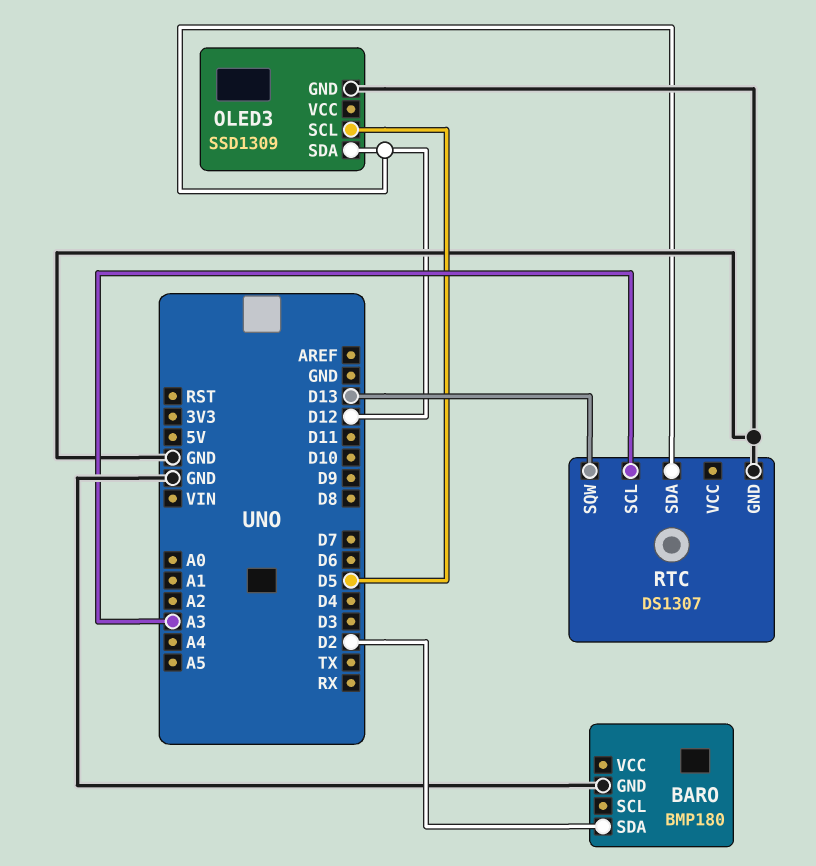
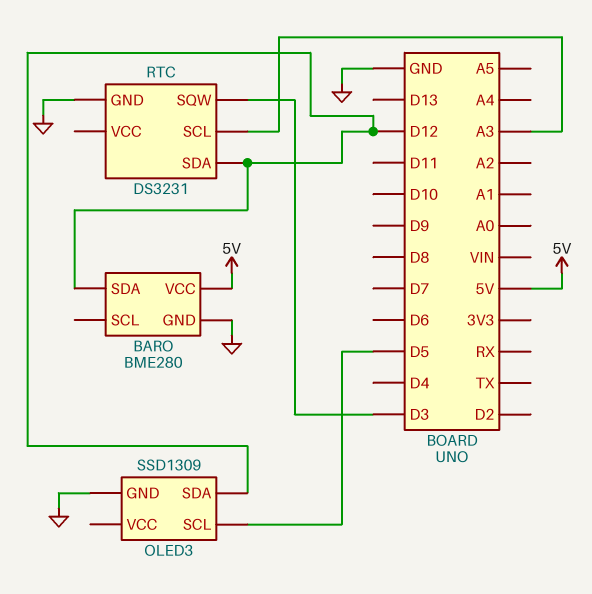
BARO: BMP180 -> BME280
BARO pin SDA: D2 -> D12
BARO pin VCC: none -> 5V
RTC: DS1307 -> DS3231
RTC pin SQW: D13 -> D3

